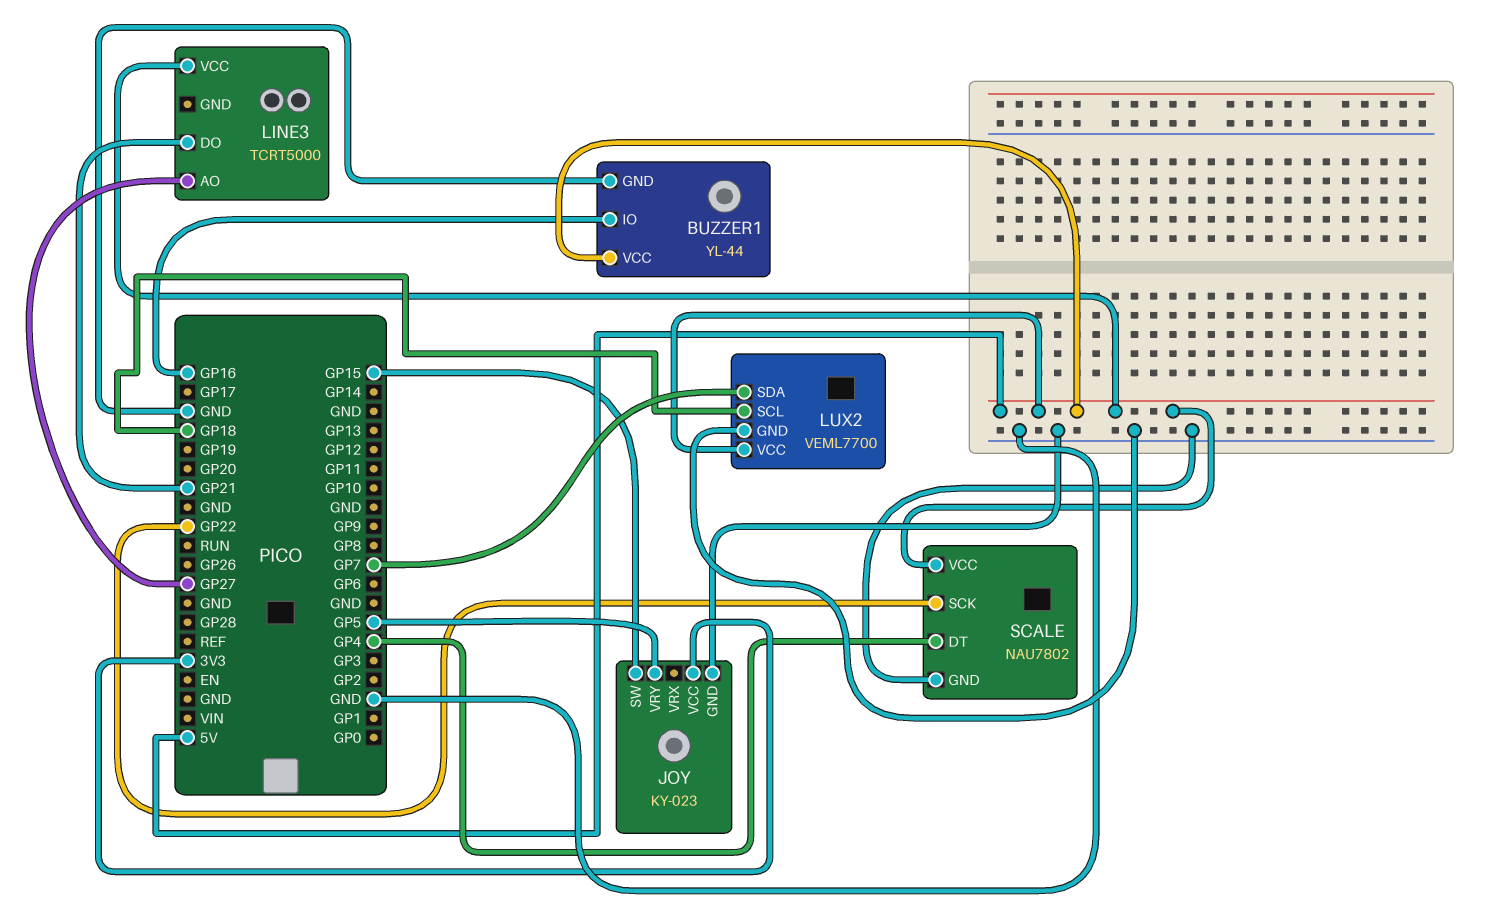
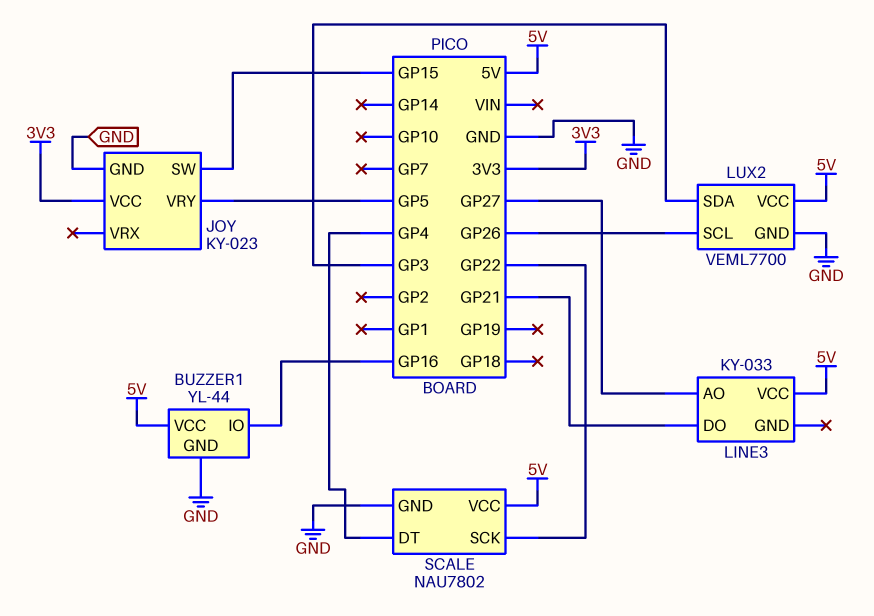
LINE3: TCRT5000 -> KY-033
LUX2 pin SCL: GP18 -> GP26
LUX2 pin SDA: GP7 -> GP3

